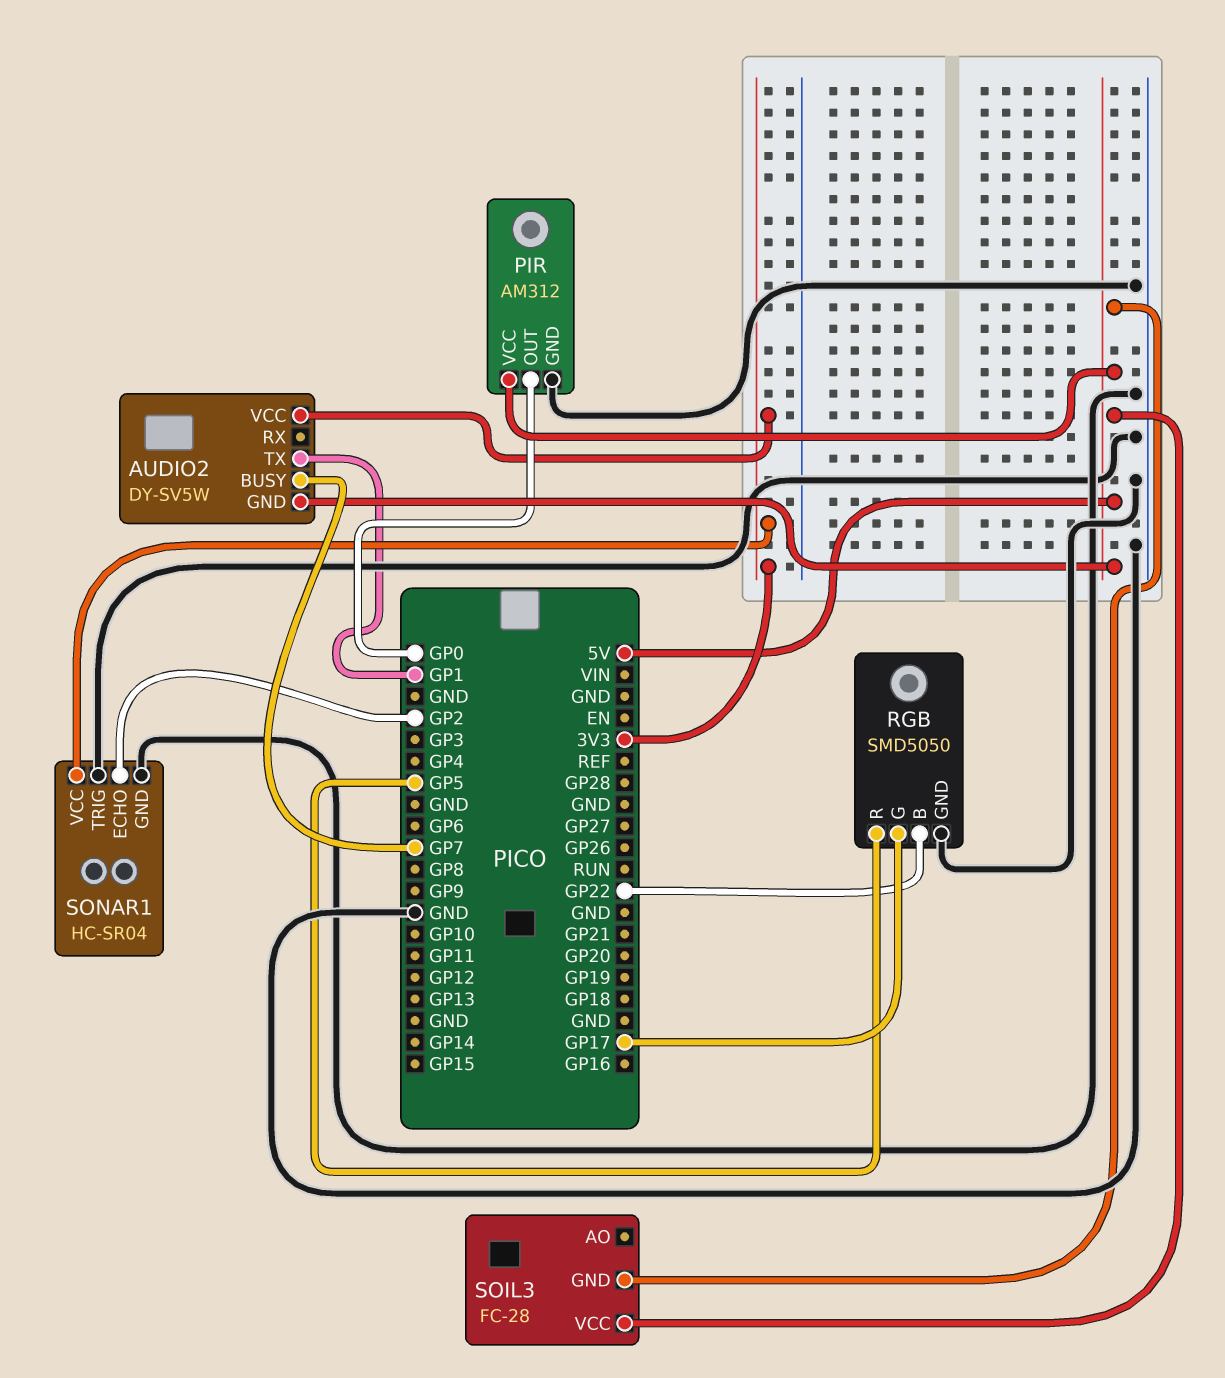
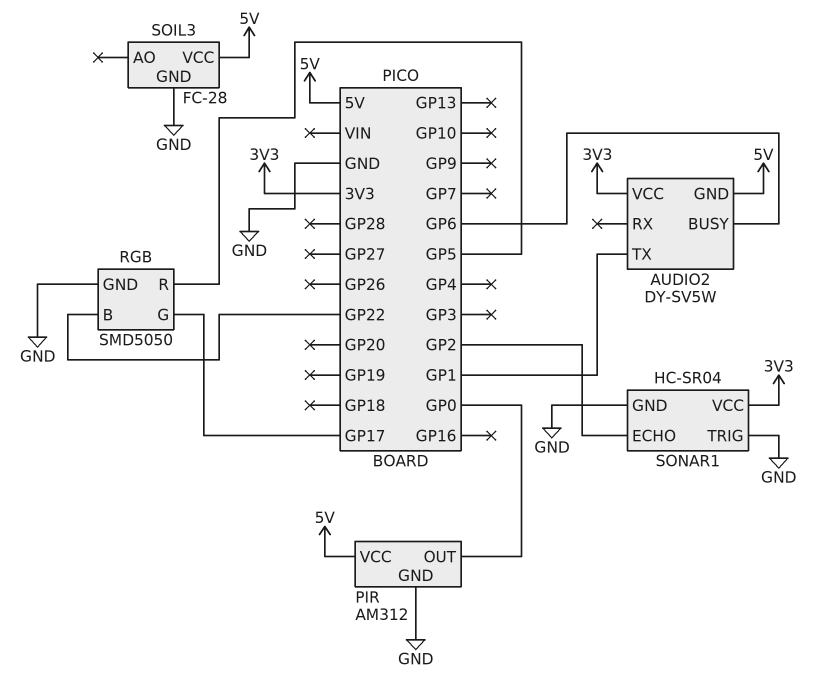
AUDIO2 pin BUSY: GP7 -> GP6
SOIL3 pin GND: 5V -> GND

